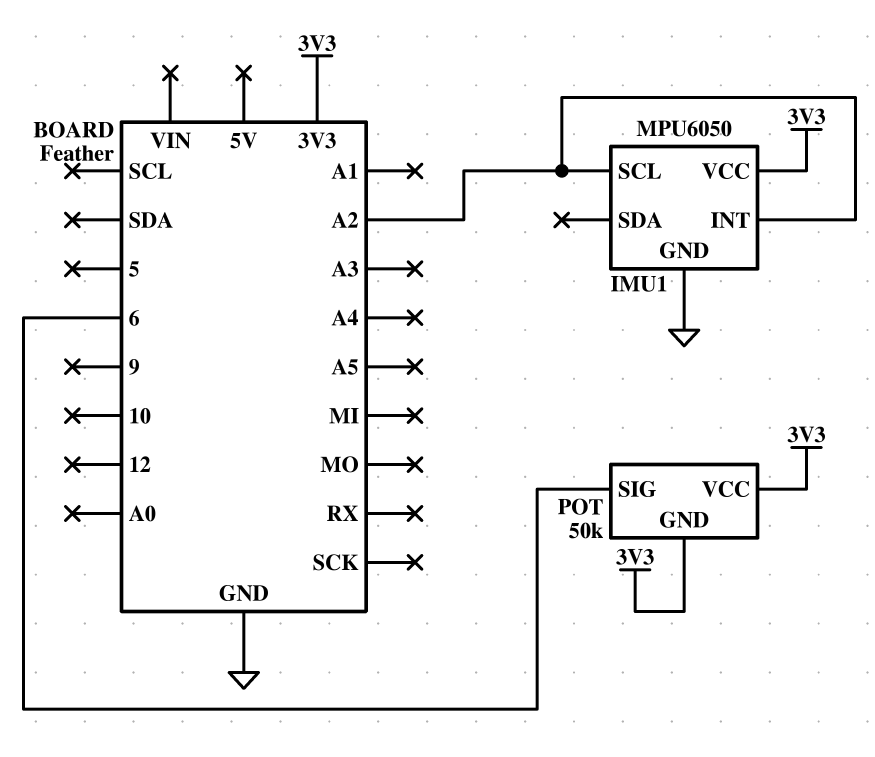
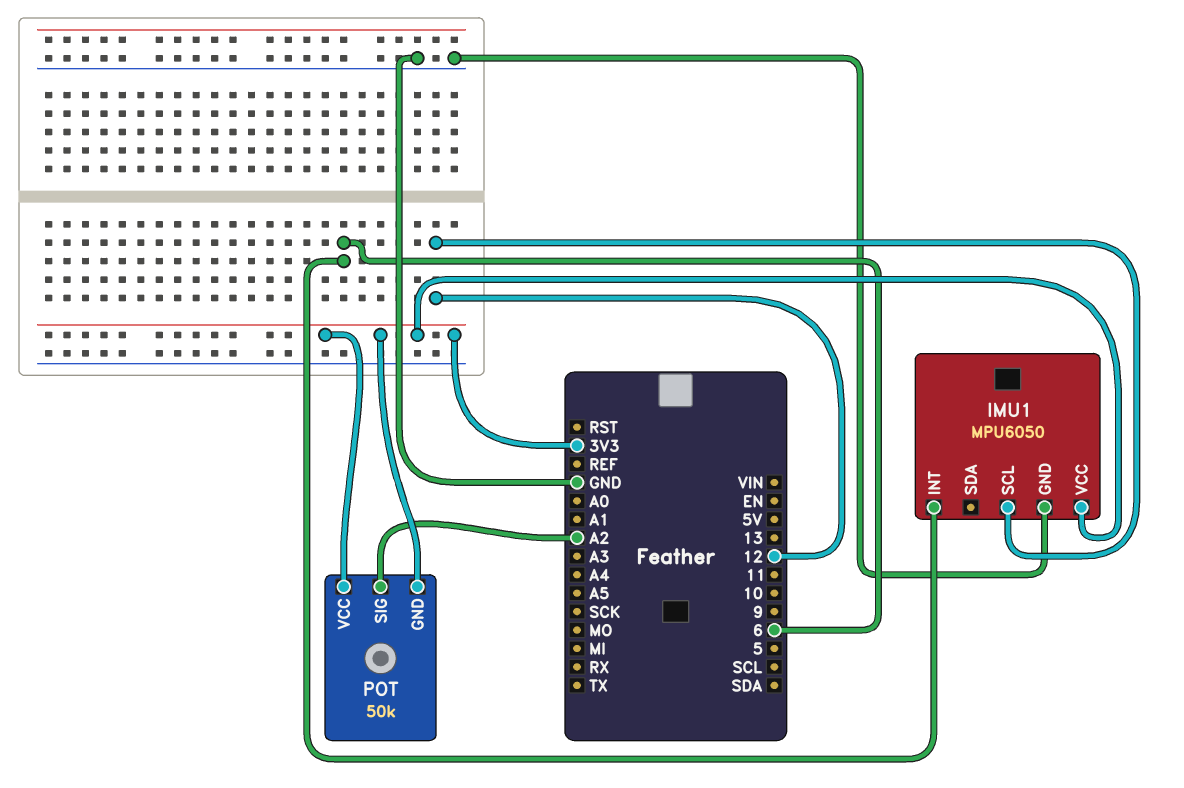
IMU1 pin INT: A2 -> 6
IMU1 pin SCL: A2 -> 12
POT pin SIG: 6 -> A2

